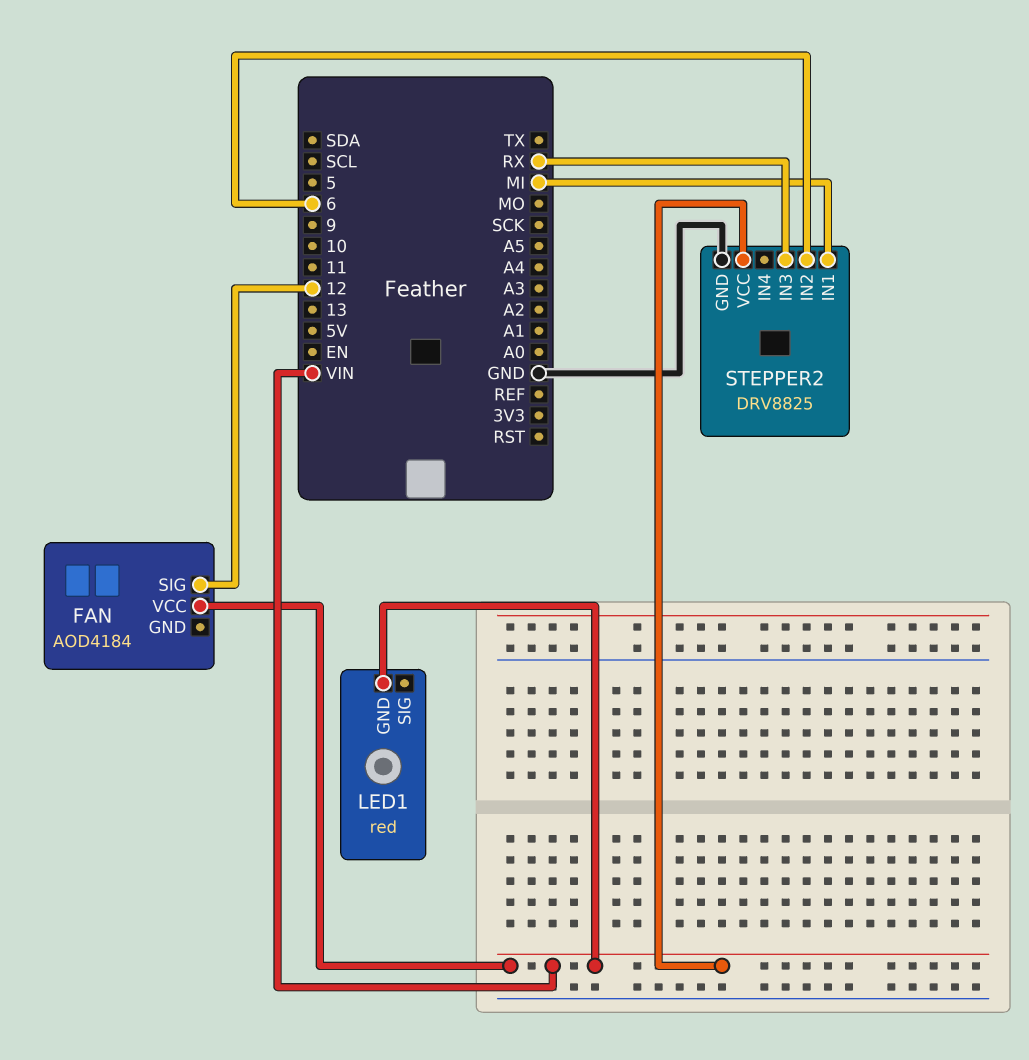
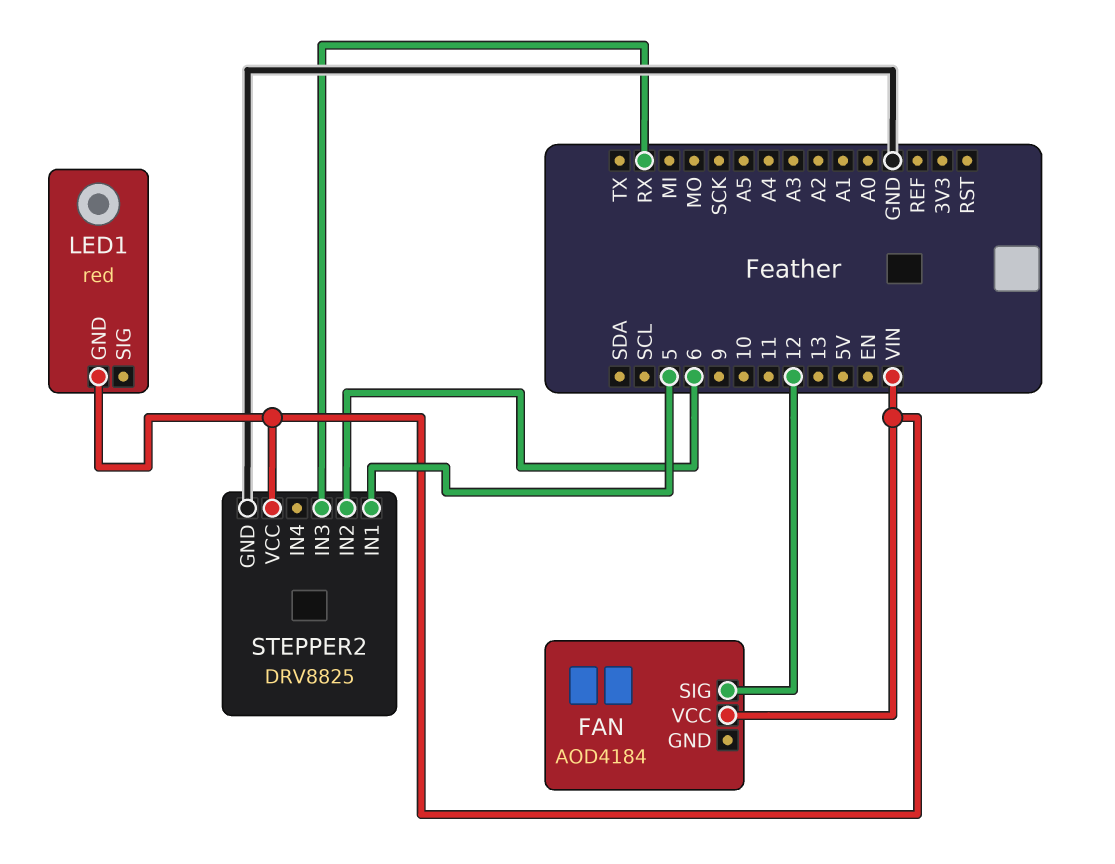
STEPPER2 pin IN1: MI -> 5

